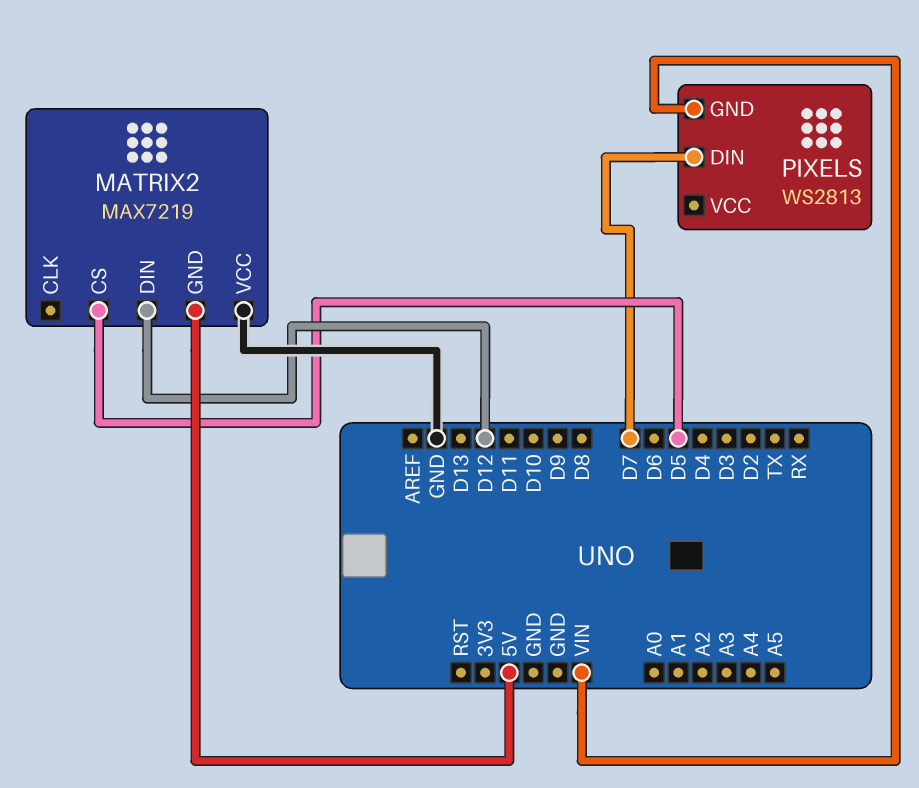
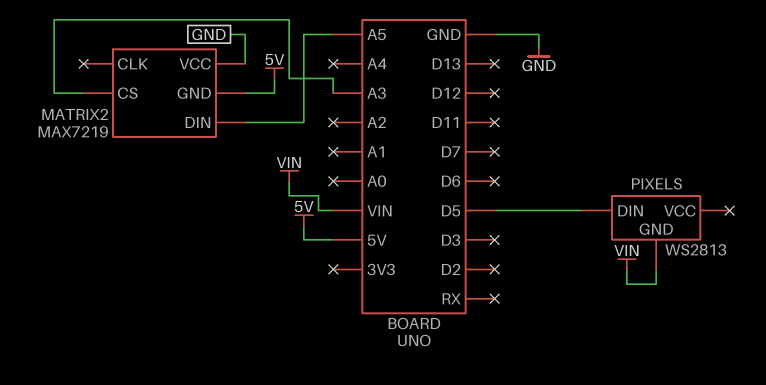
MATRIX2 pin CS: D5 -> A3
MATRIX2 pin DIN: D12 -> A5
PIXELS pin DIN: D7 -> D5

